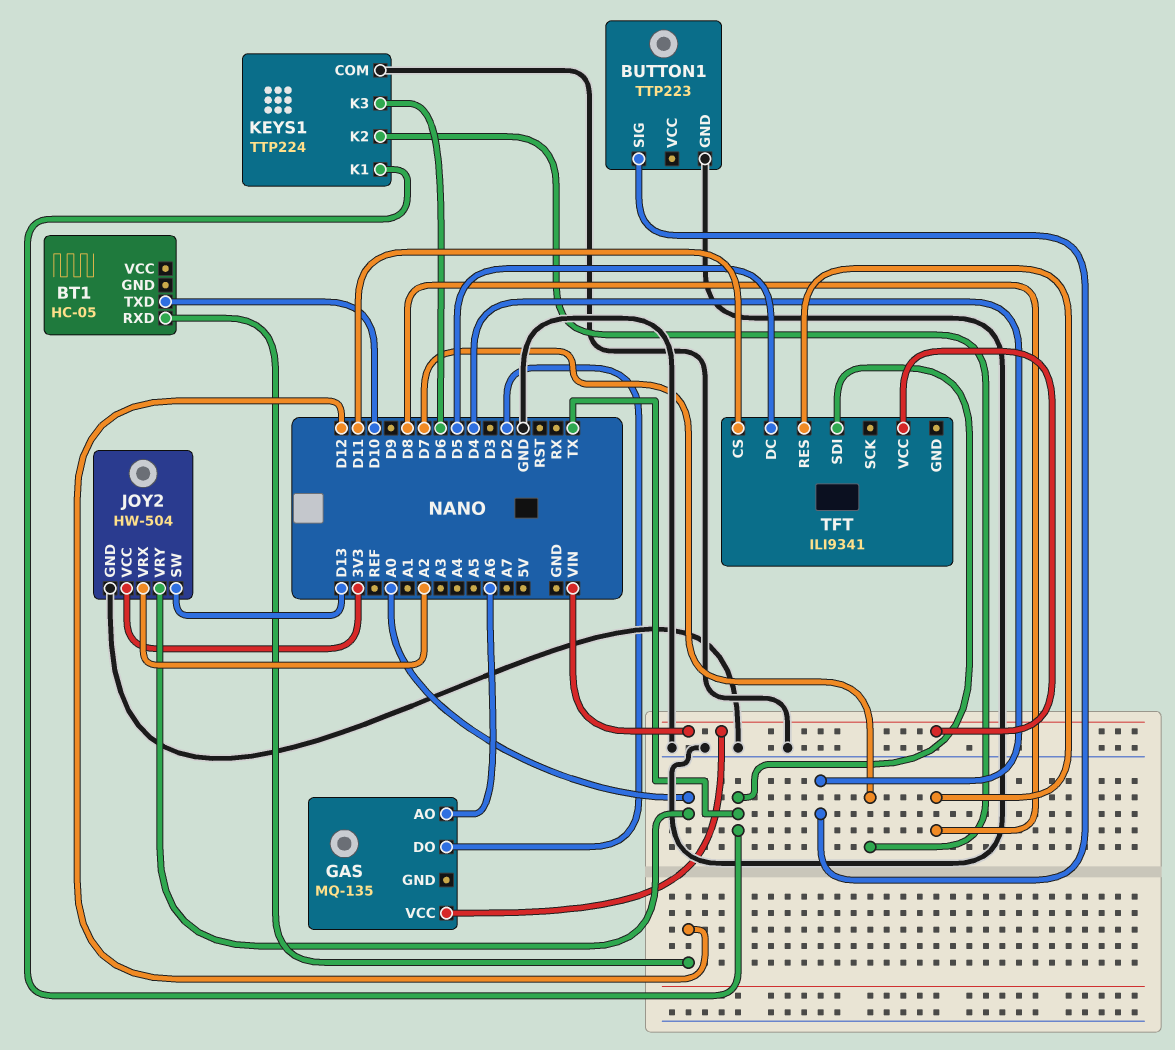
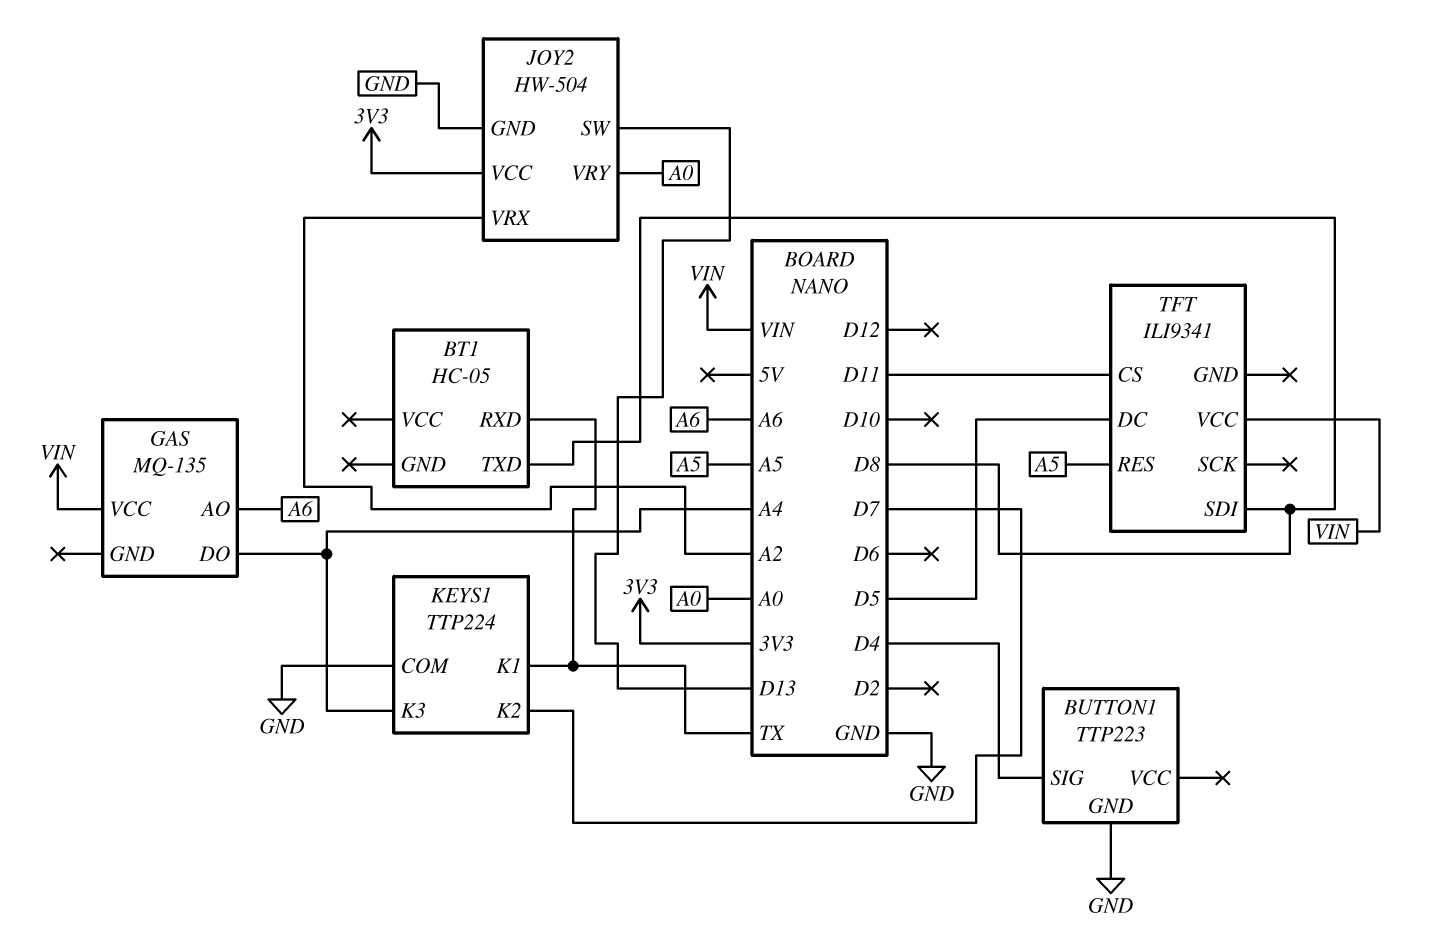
BT1 pin RXD: D12 -> TX
BT1 pin TXD: D10 -> D8
GAS pin DO: D2 -> A4
KEYS1 pin K3: D6 -> A4
TFT pin RES: D8 -> A5
TFT pin SDI: TX -> D8

